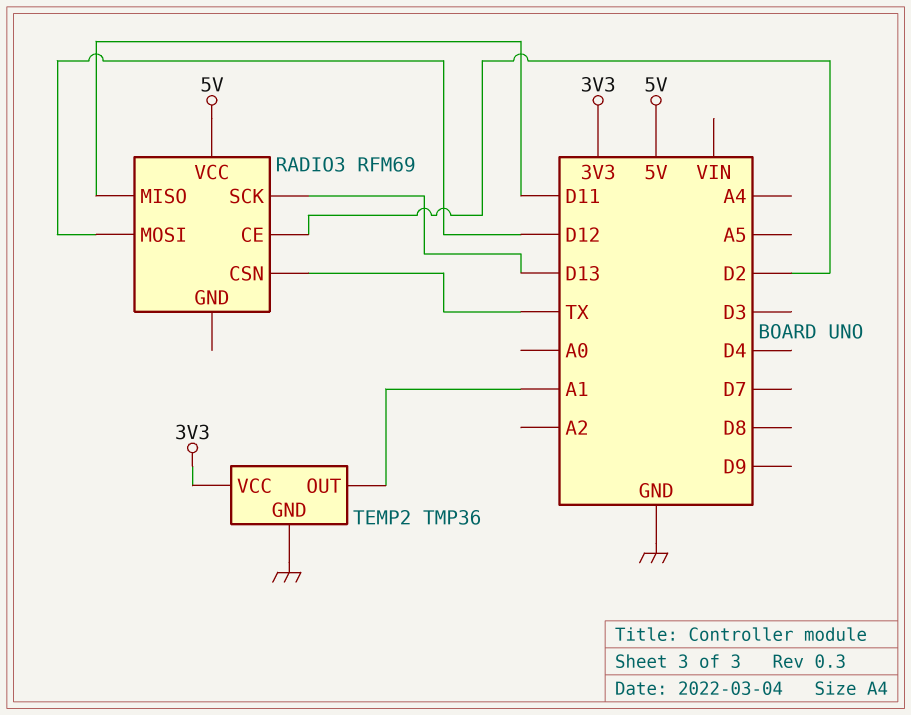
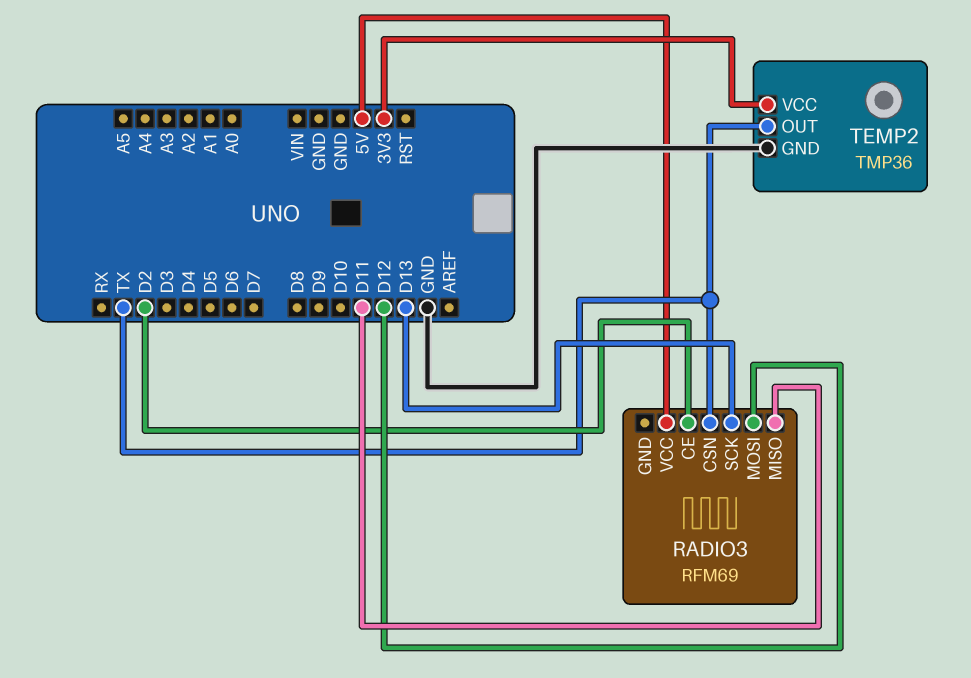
TEMP2 pin OUT: A1 -> TX

